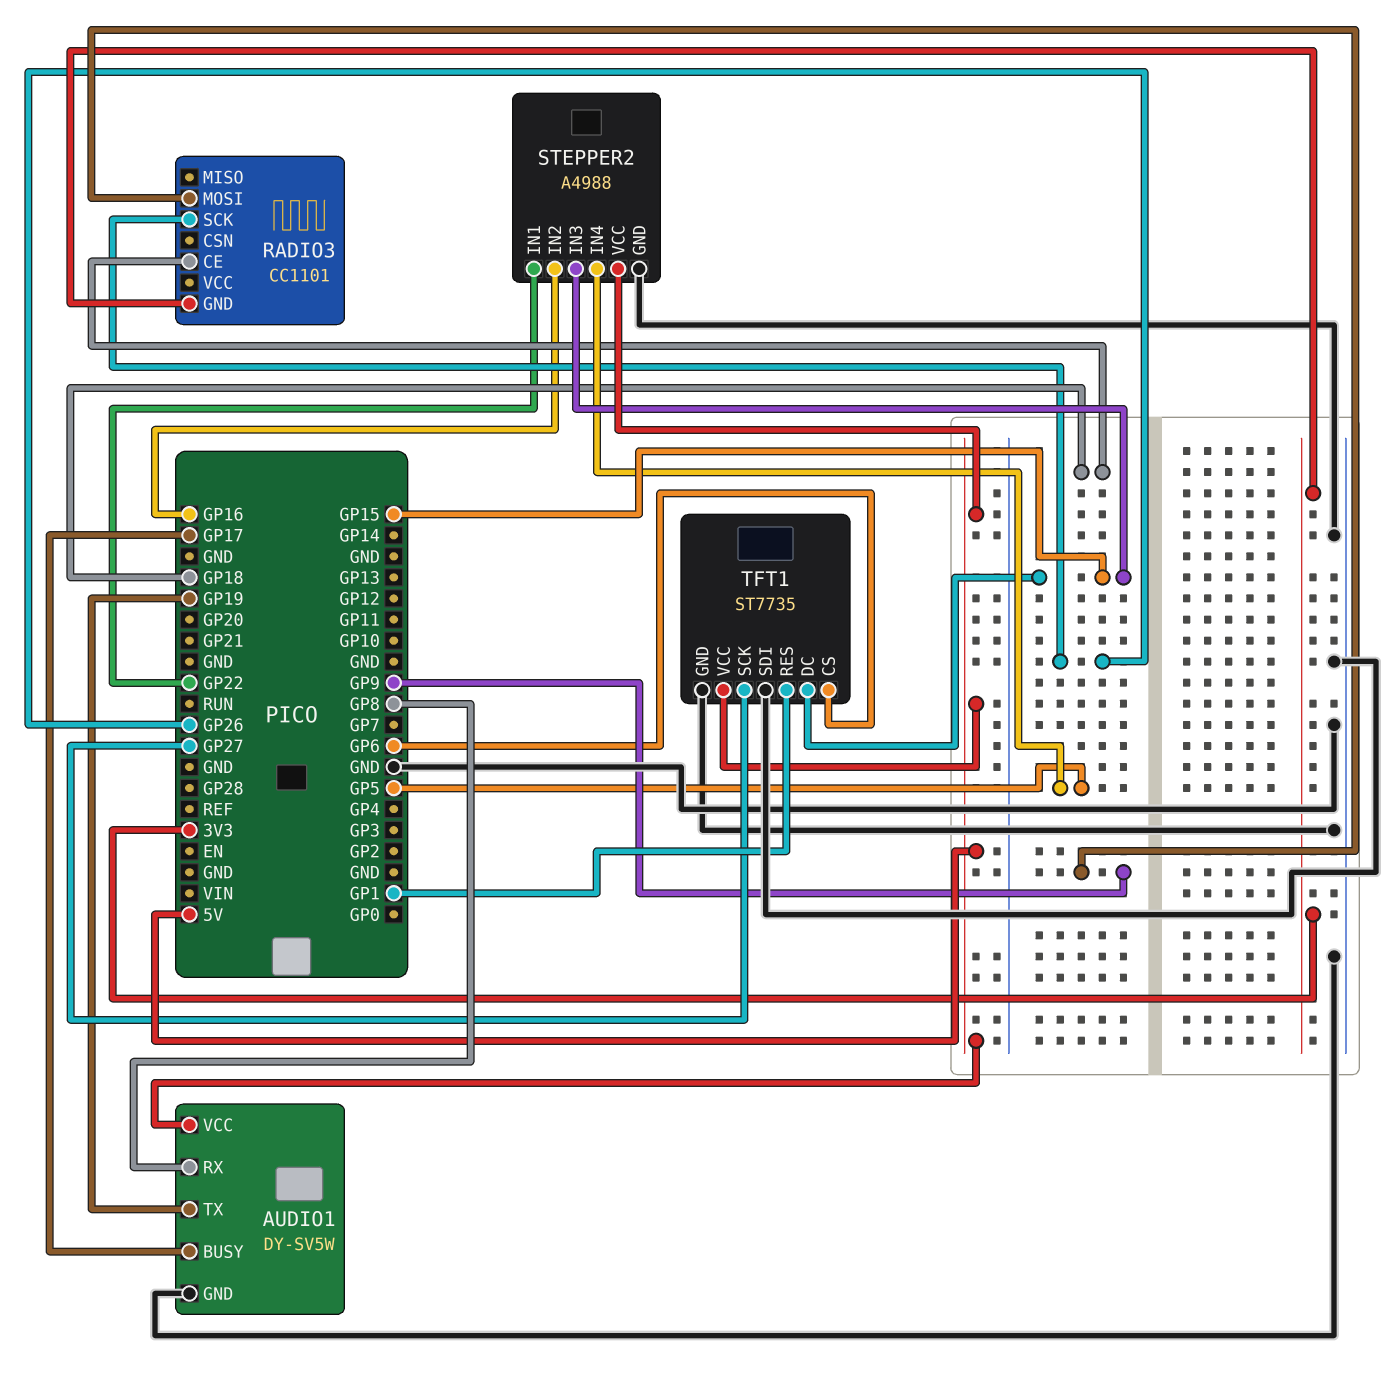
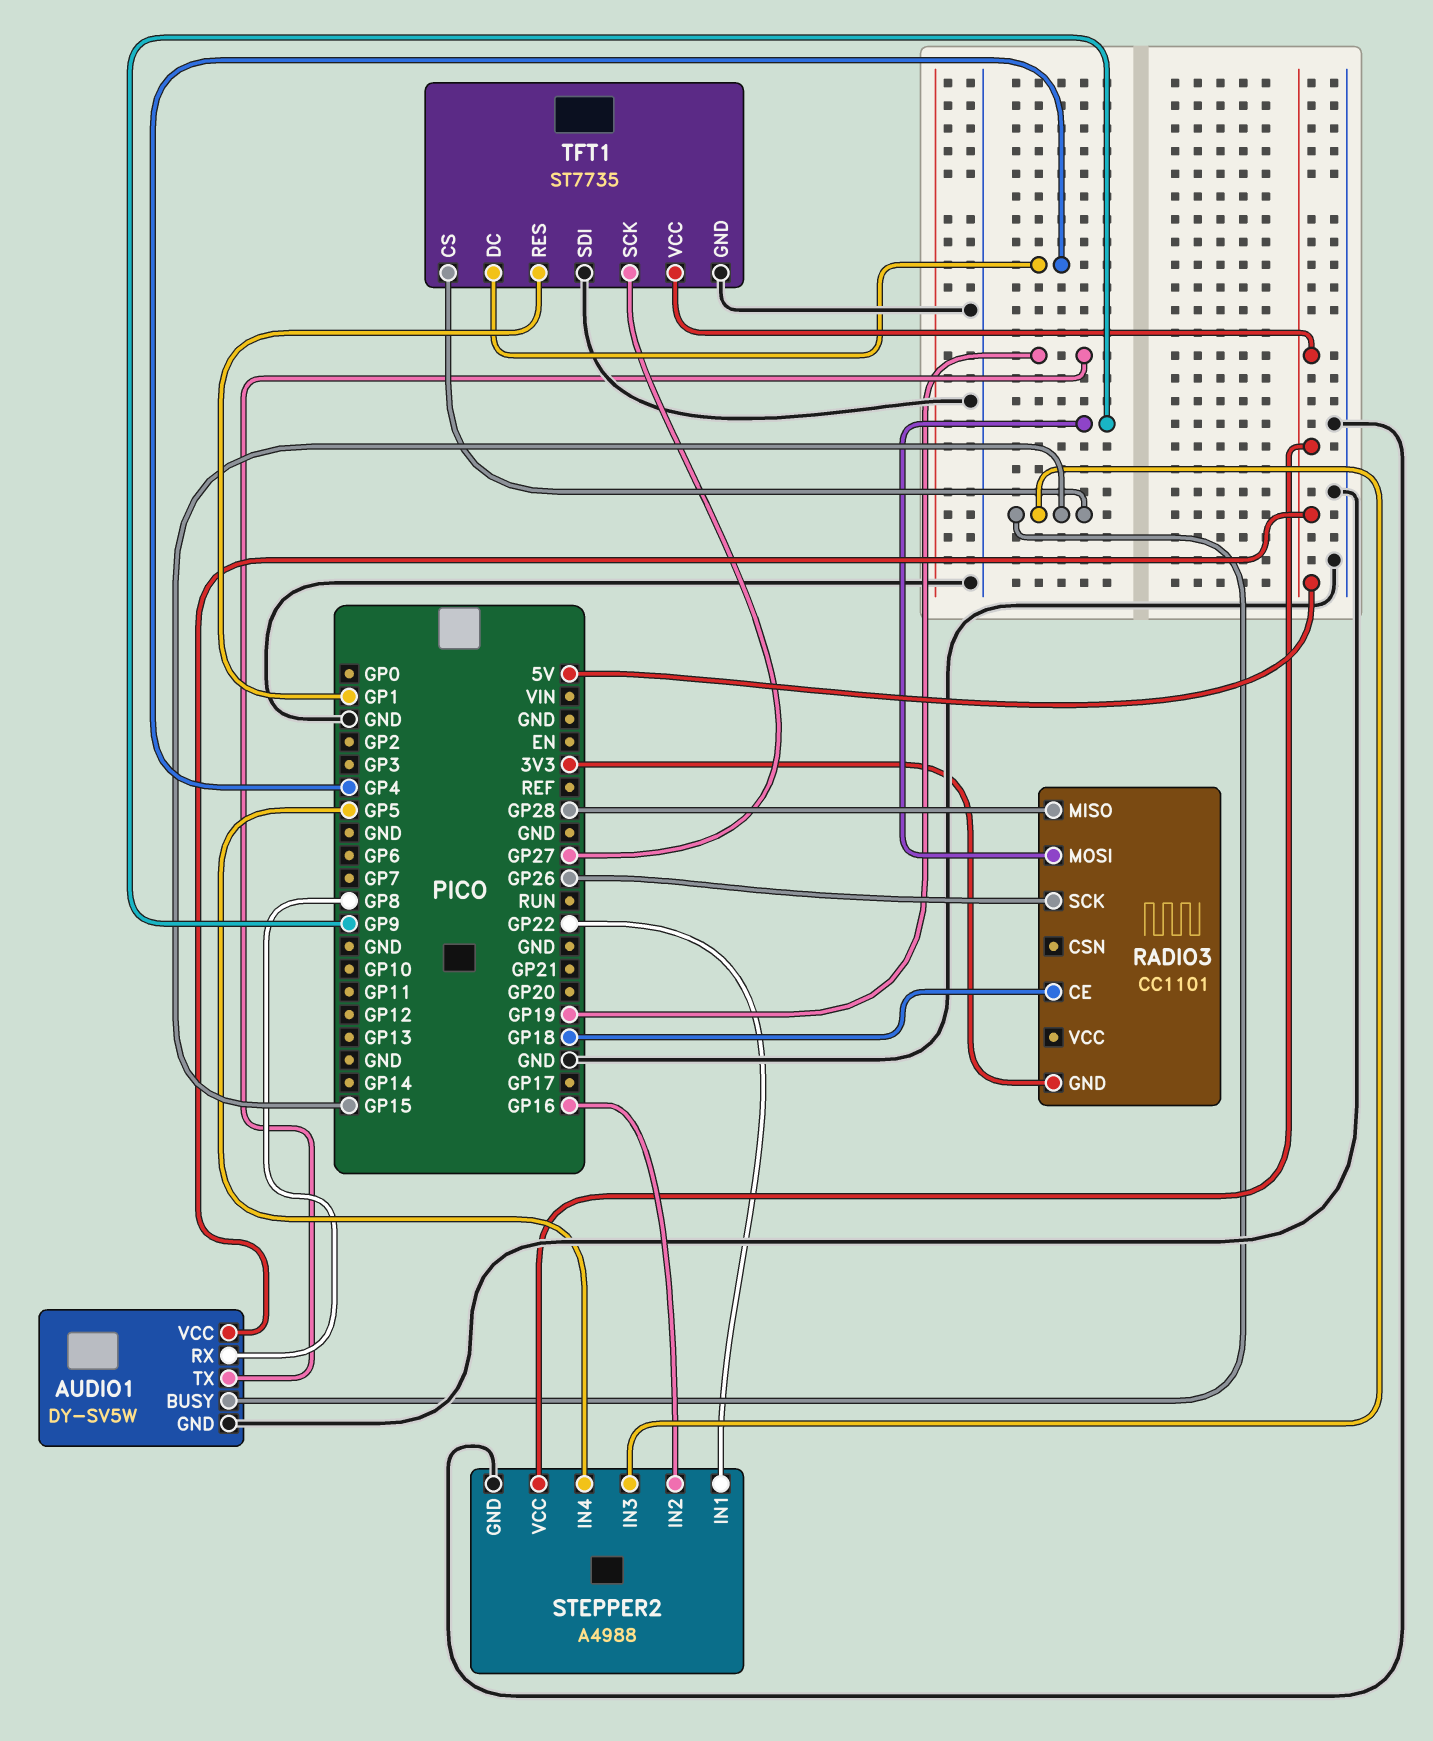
AUDIO1 pin BUSY: GP17 -> GP15
RADIO3 pin MISO: none -> GP28
TFT1 pin CS: GP6 -> GP15
TFT1 pin DC: GP15 -> GP4

